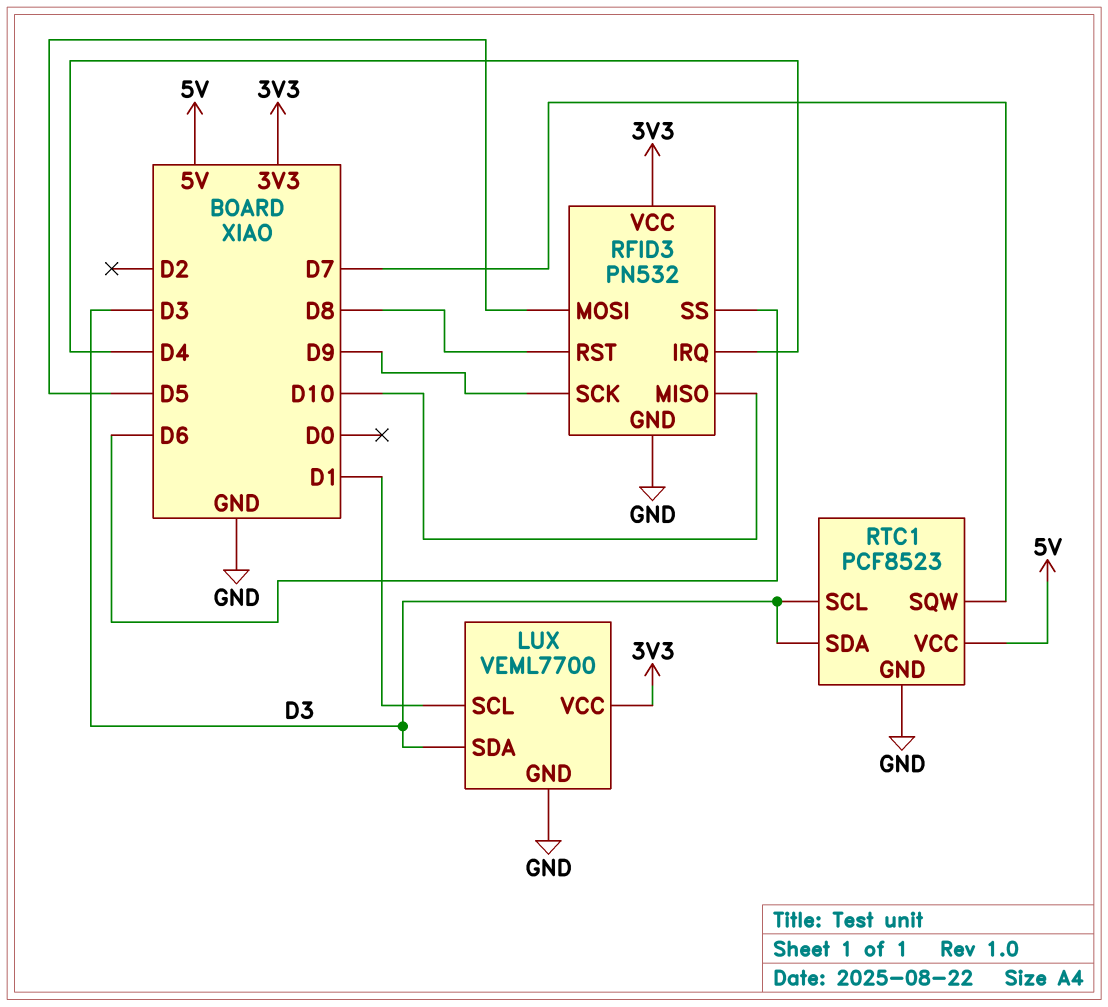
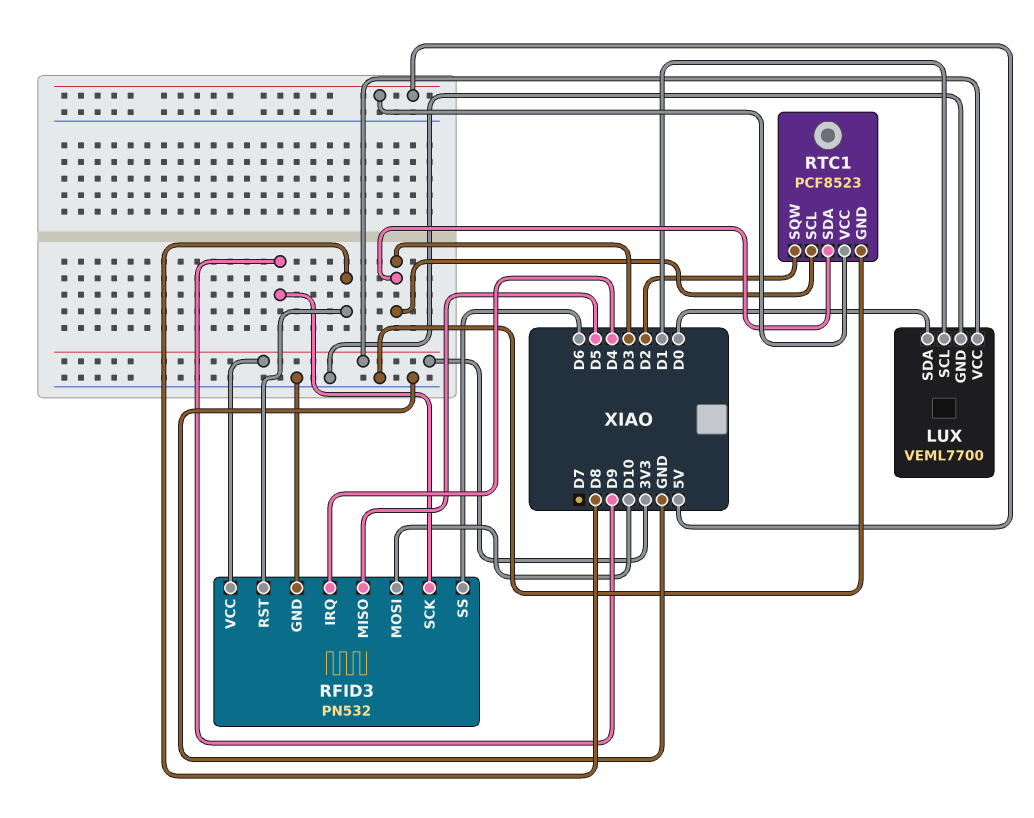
LUX pin SDA: D3 -> D0
RFID3 pin MISO: D10 -> D5
RFID3 pin MOSI: D5 -> D10
RTC1 pin SQW: D7 -> D2

